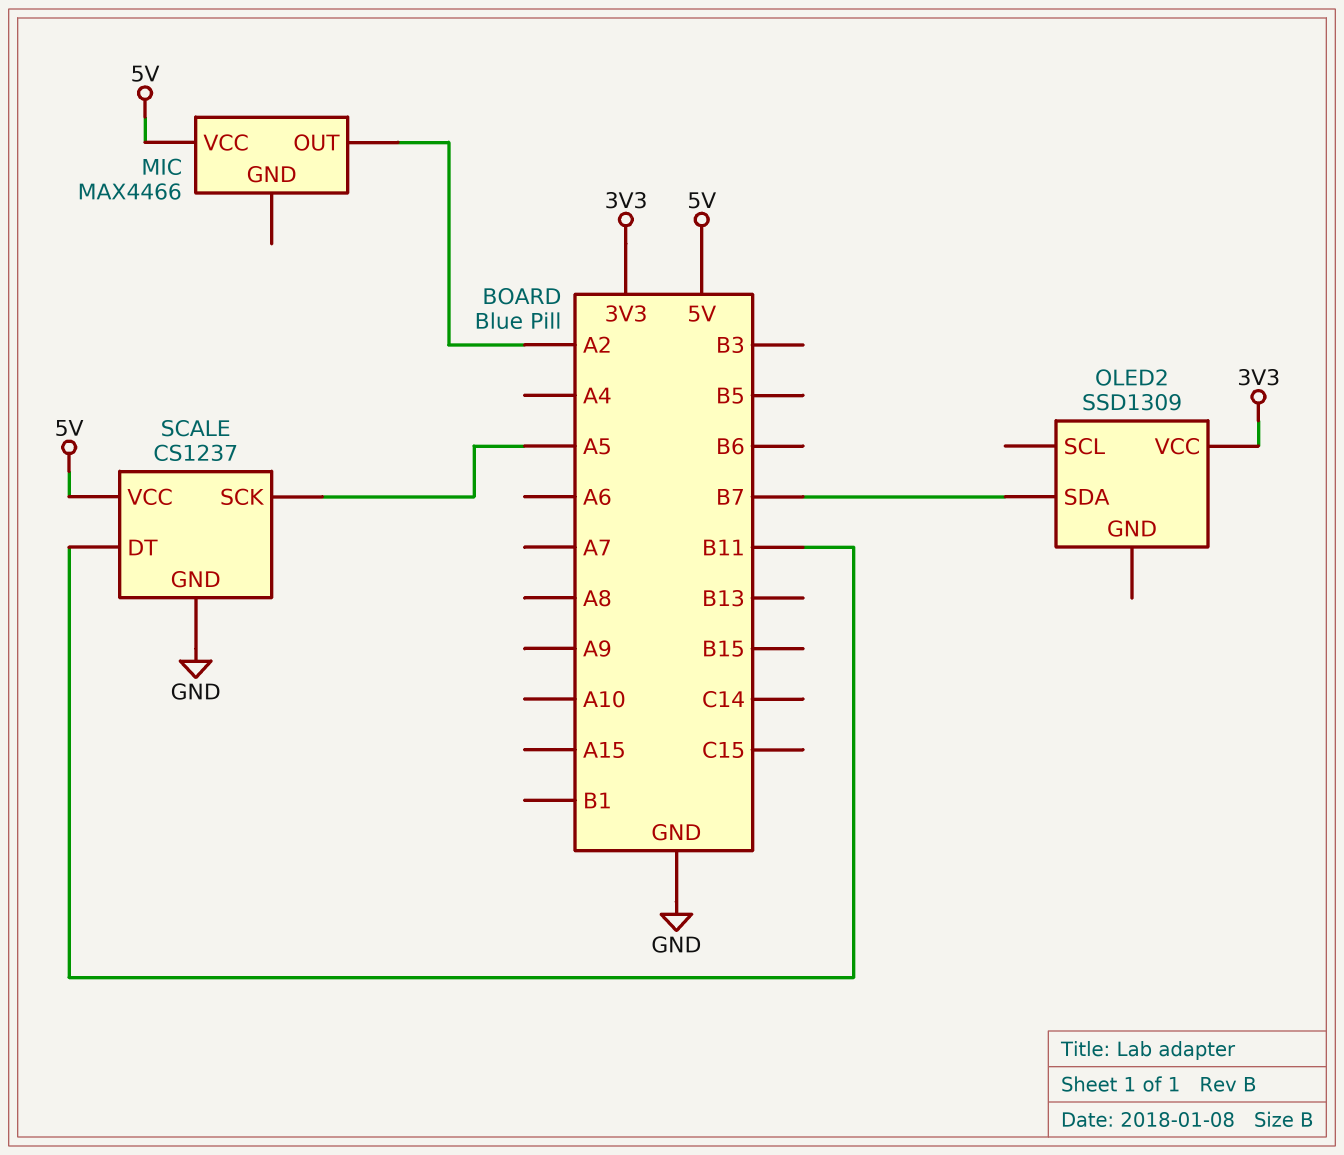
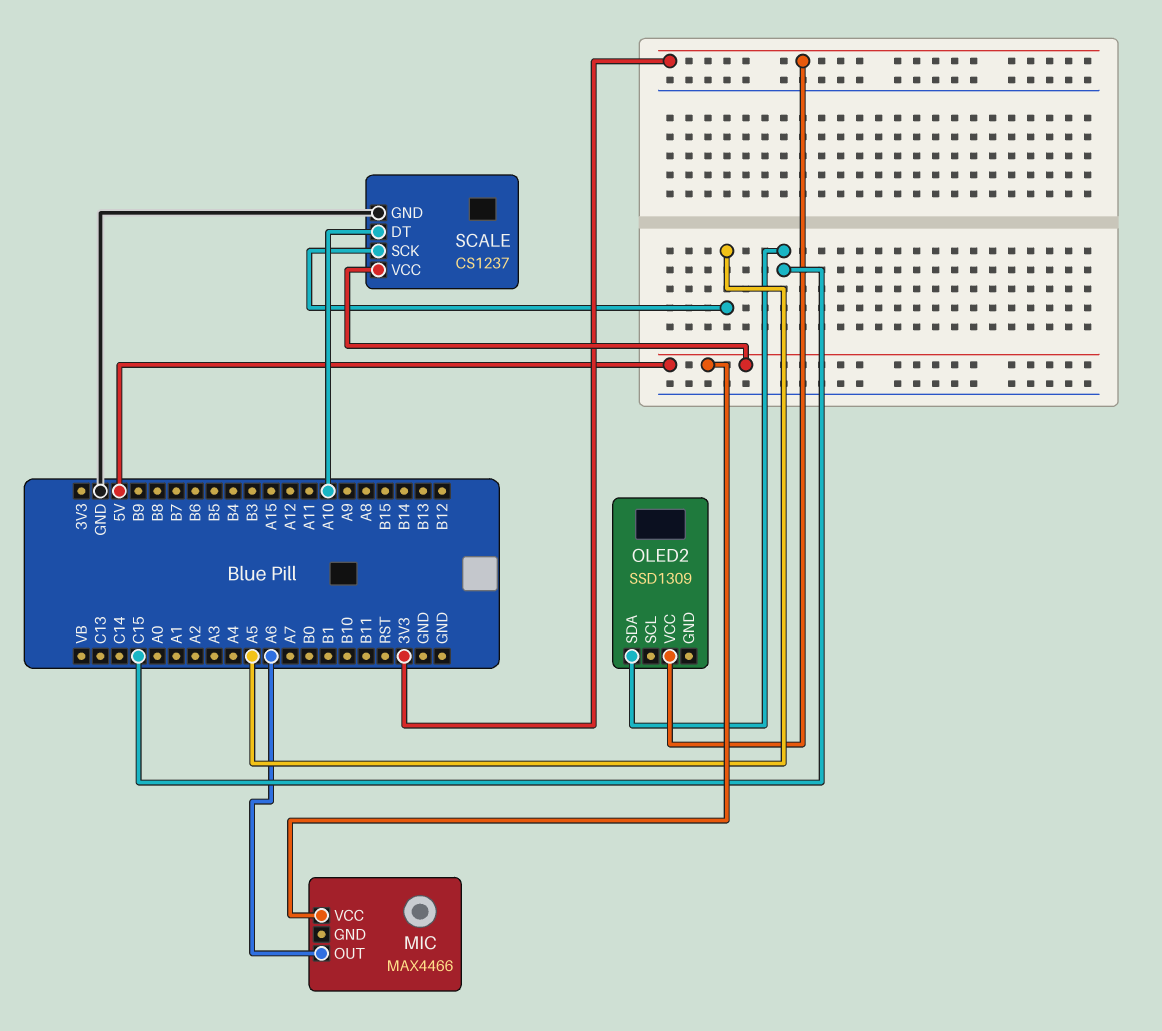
MIC pin OUT: A2 -> A6
OLED2 pin SDA: B7 -> C15
SCALE pin DT: B11 -> A10

